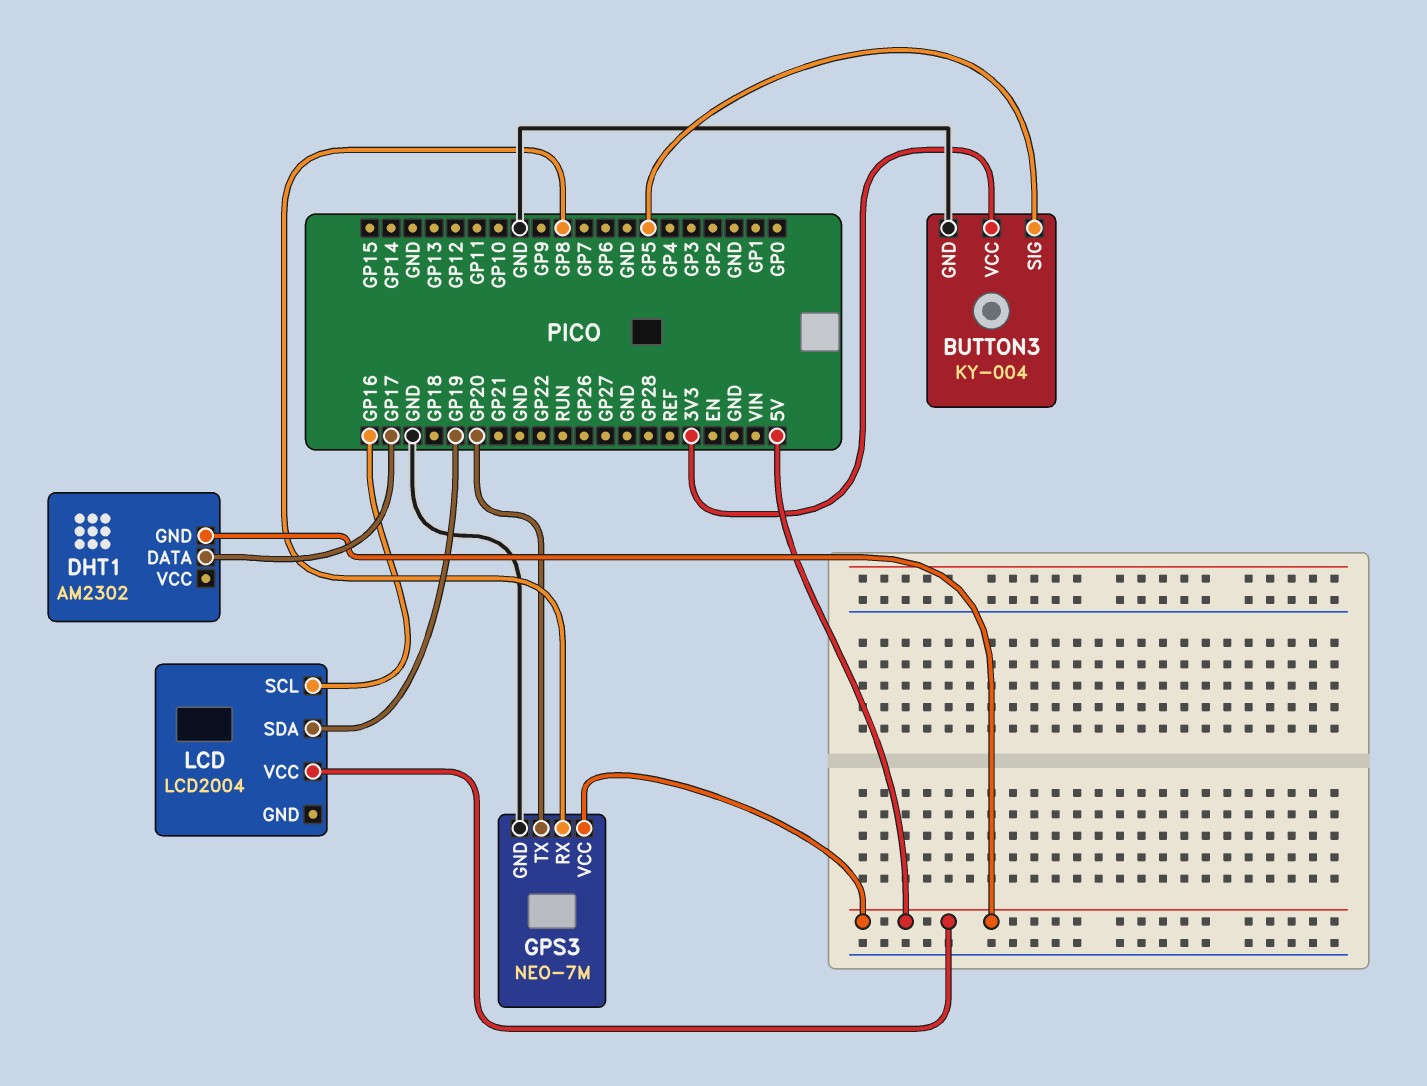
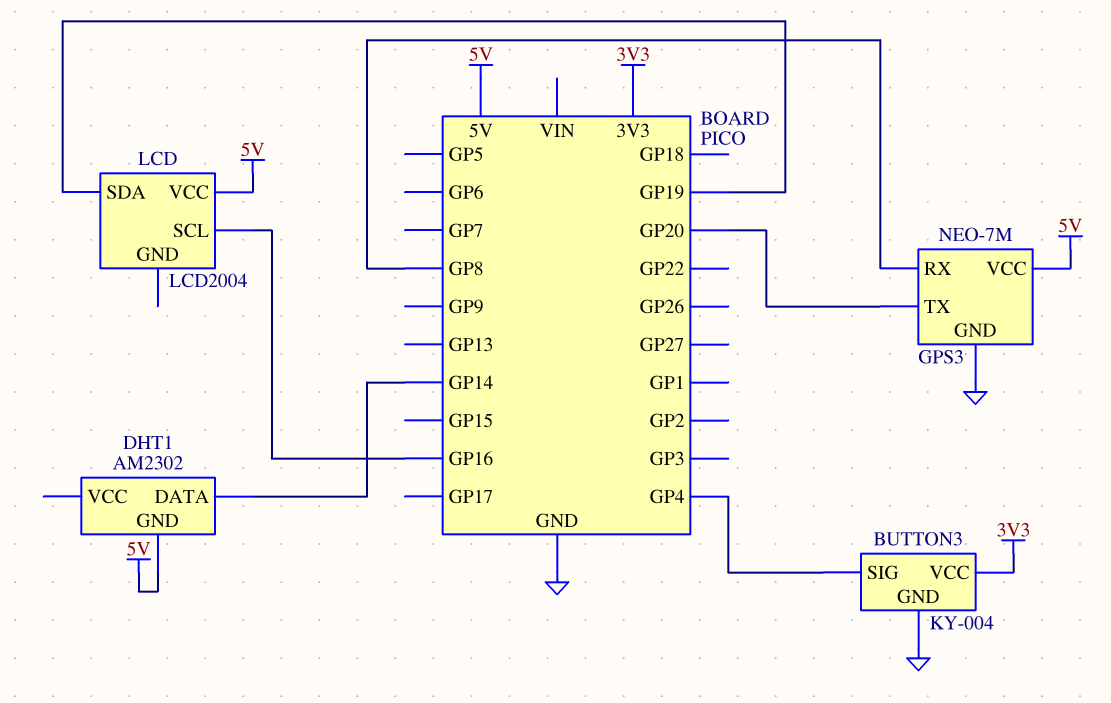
BUTTON3 pin SIG: GP5 -> GP4
DHT1 pin DATA: GP17 -> GP14

